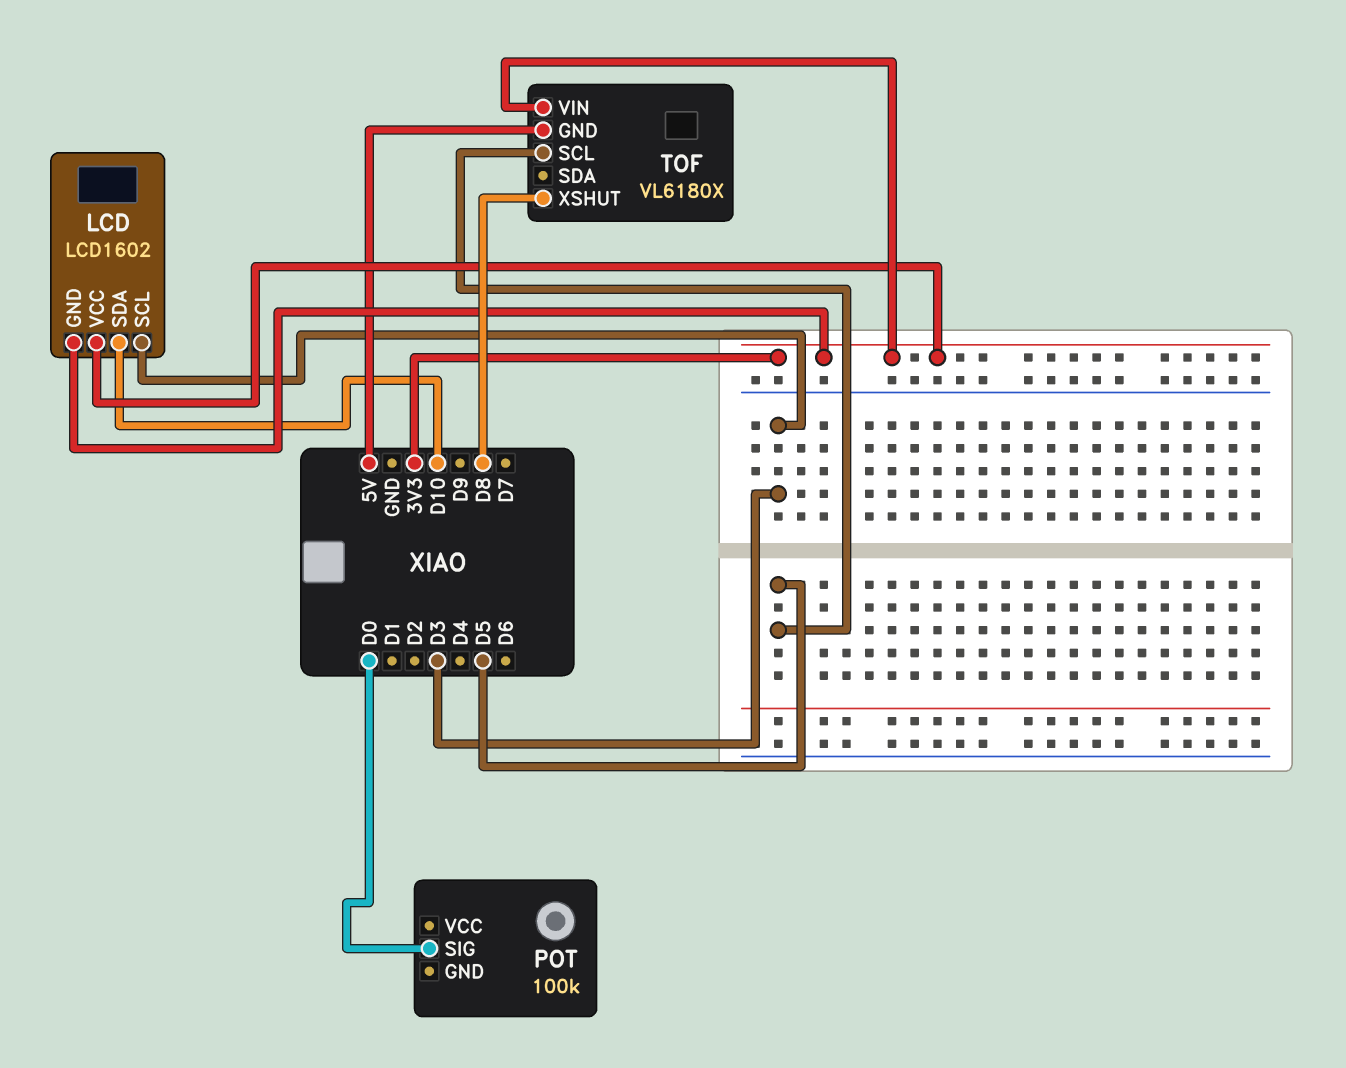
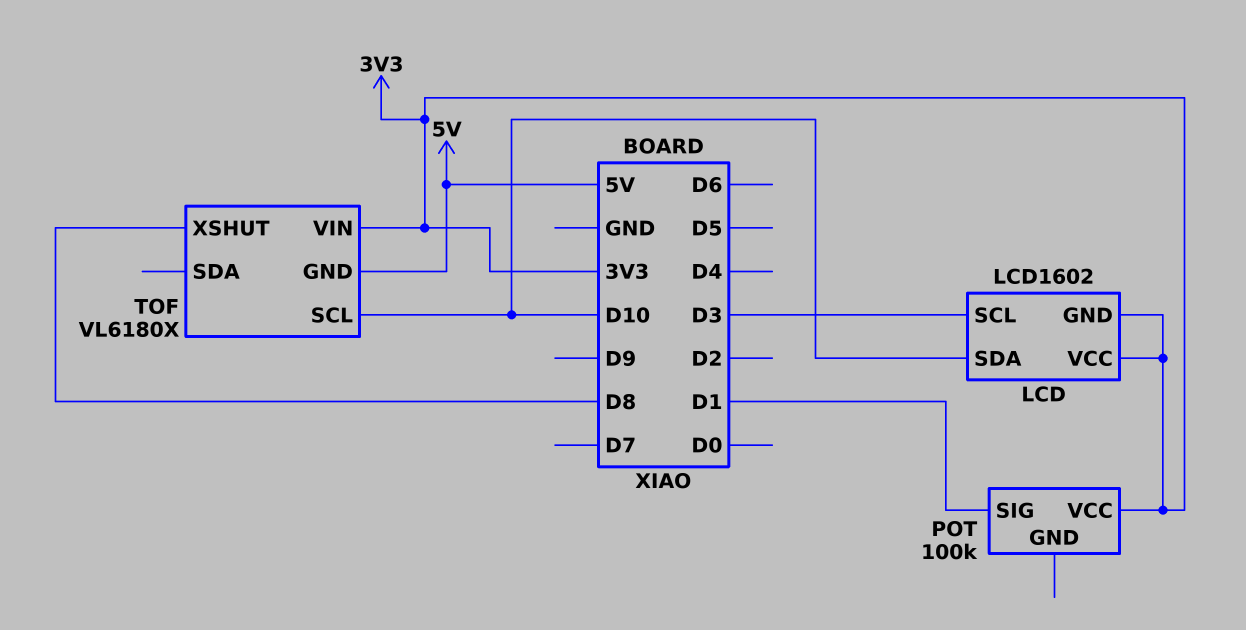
POT pin SIG: D0 -> D1
POT pin VCC: none -> 3V3
TOF pin SCL: D5 -> D10

